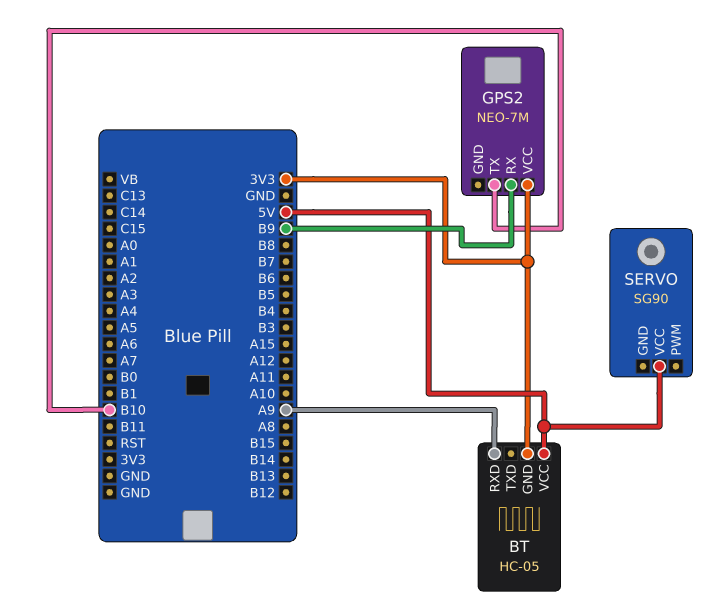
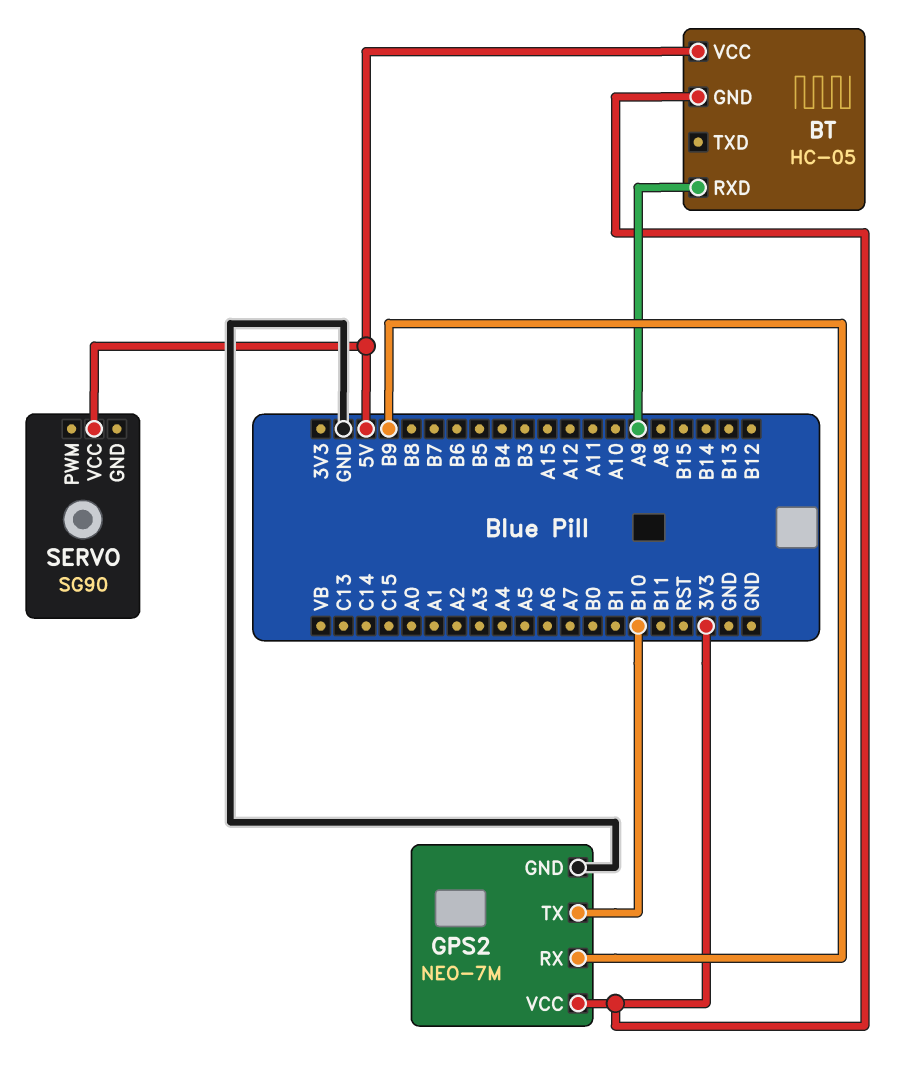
GPS2 pin GND: none -> GND

